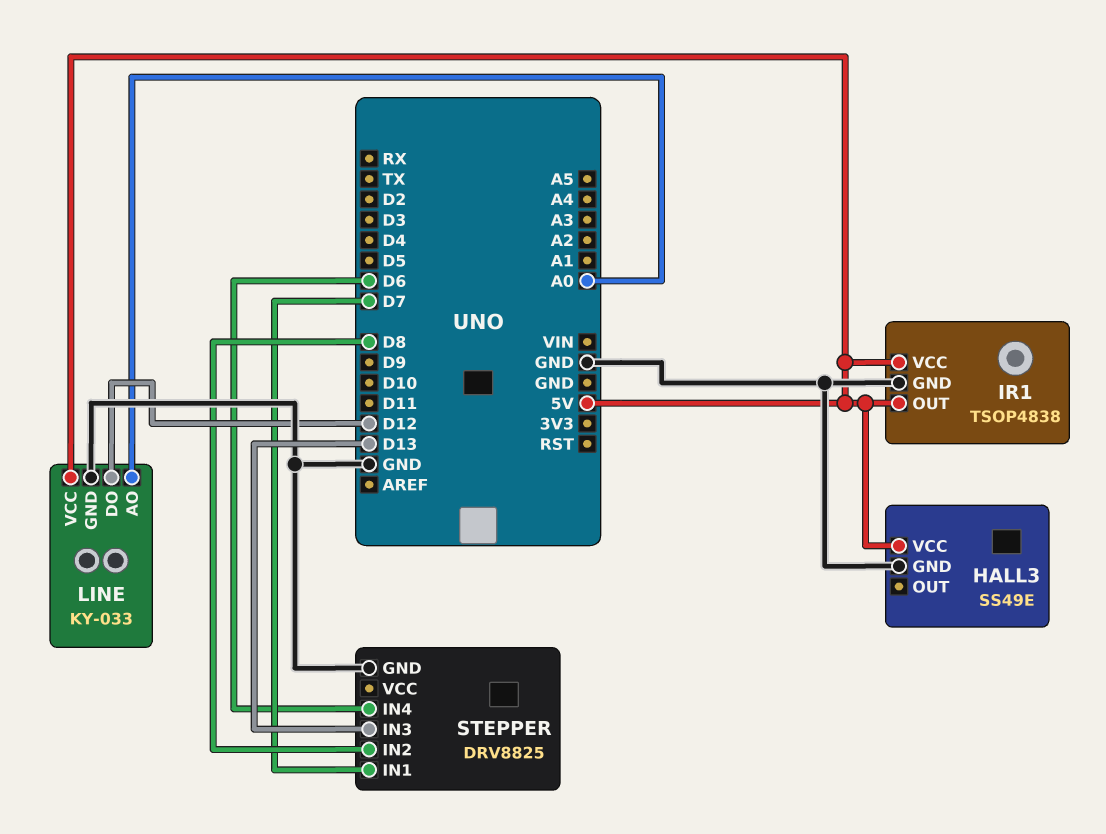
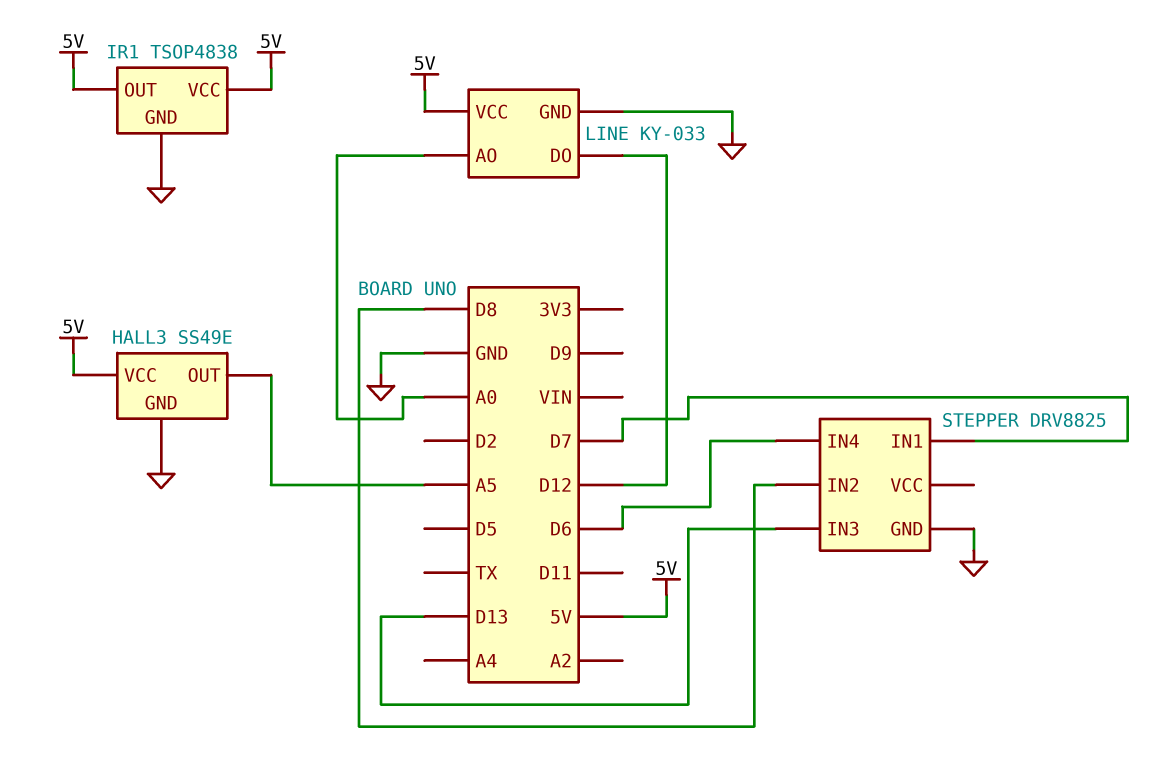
HALL3 pin OUT: none -> A5

